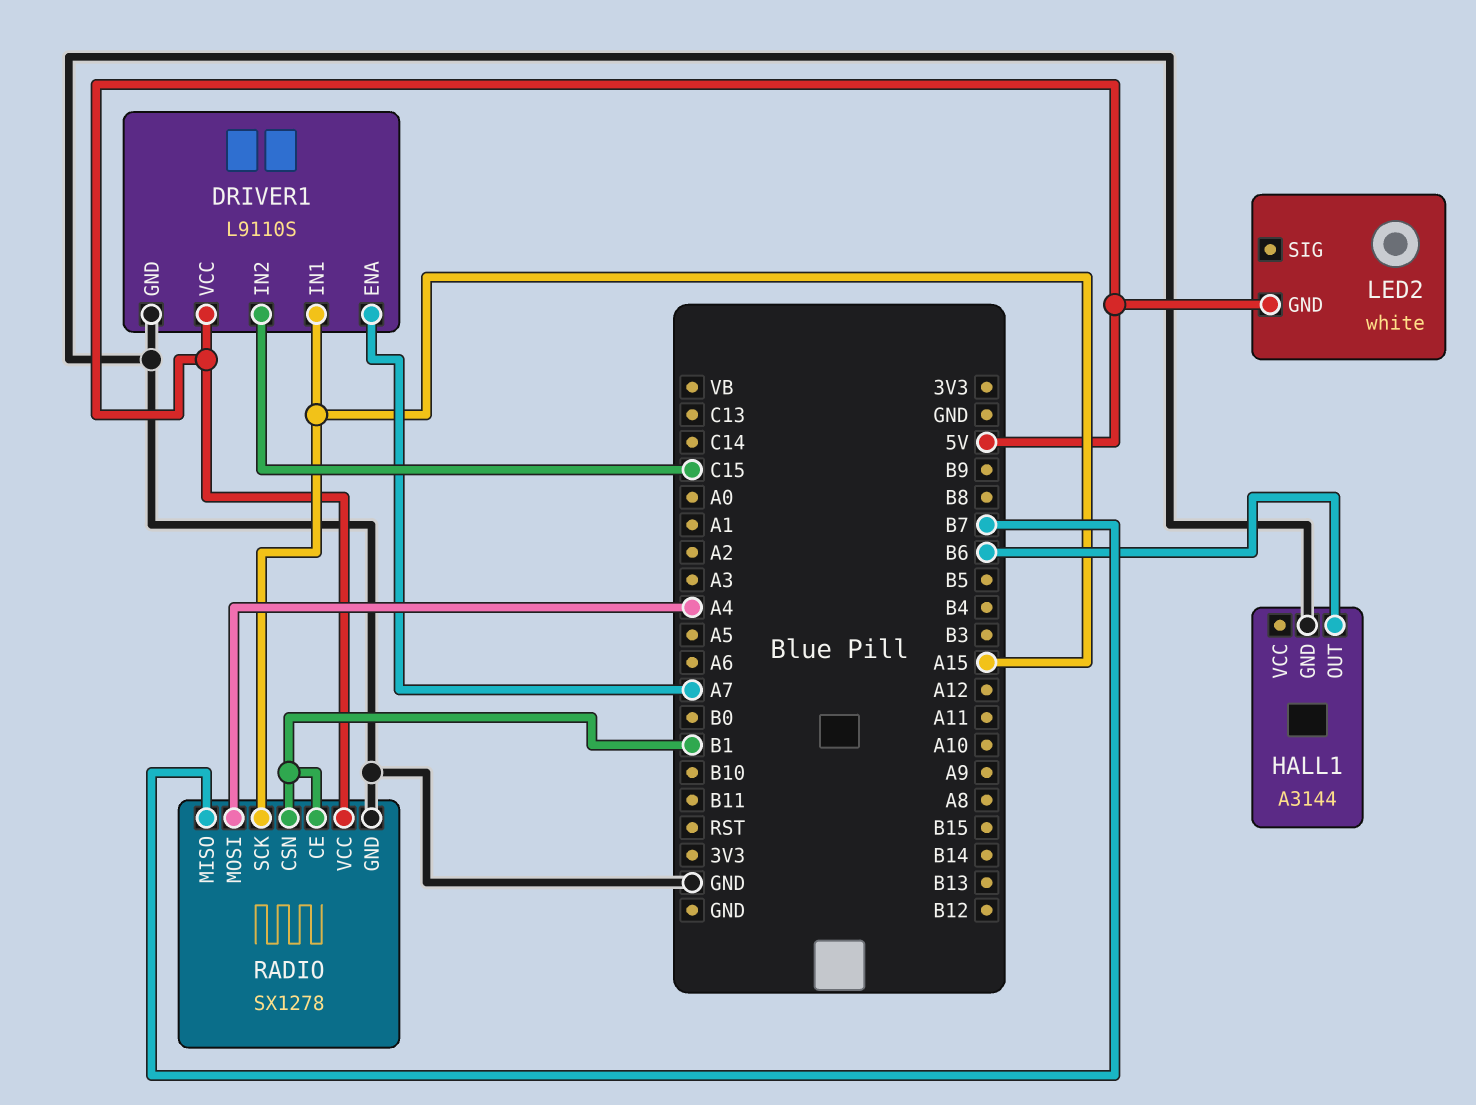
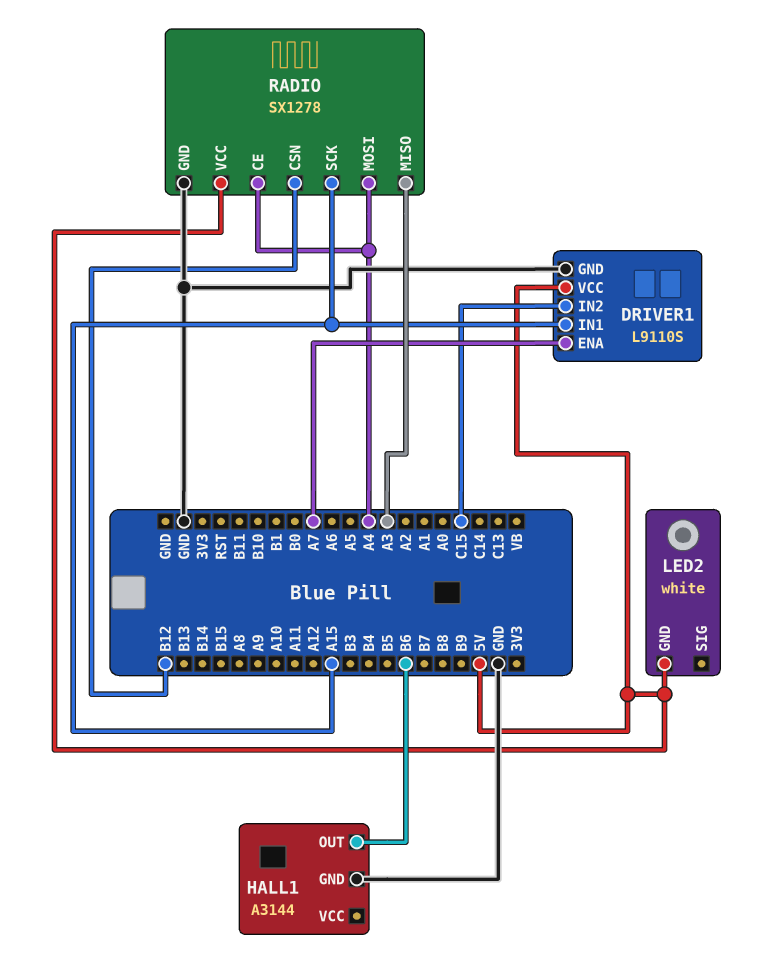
RADIO pin CE: B1 -> A4
RADIO pin CSN: B1 -> B12
RADIO pin MISO: B7 -> A3

